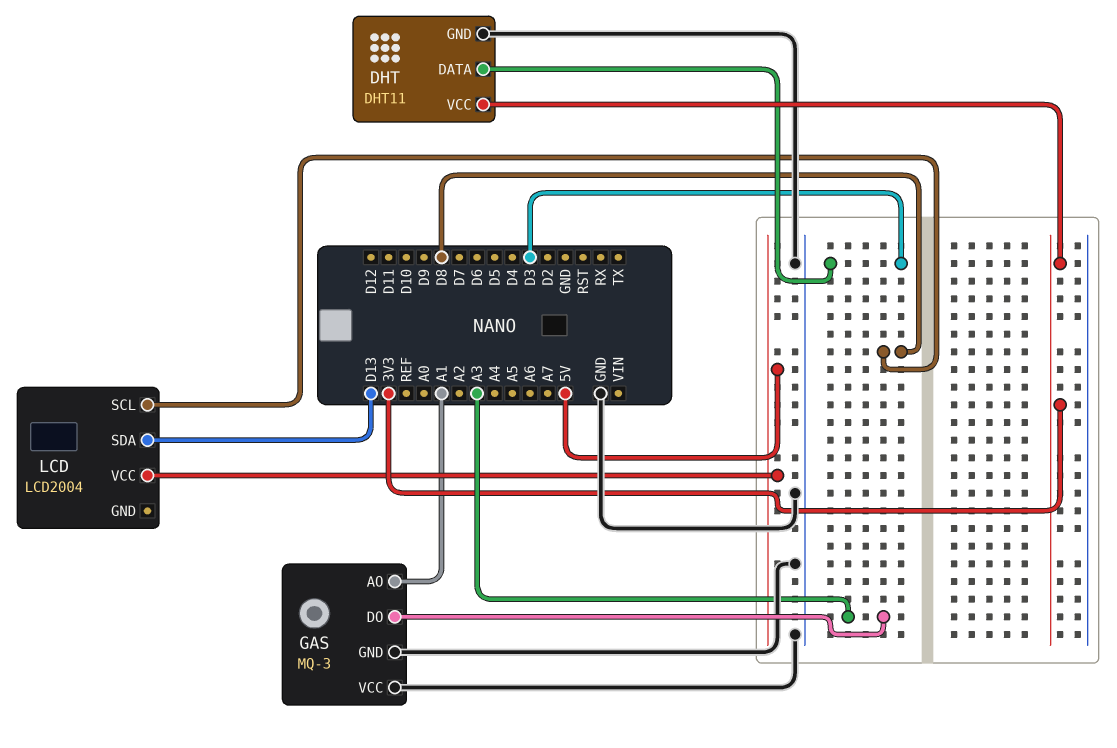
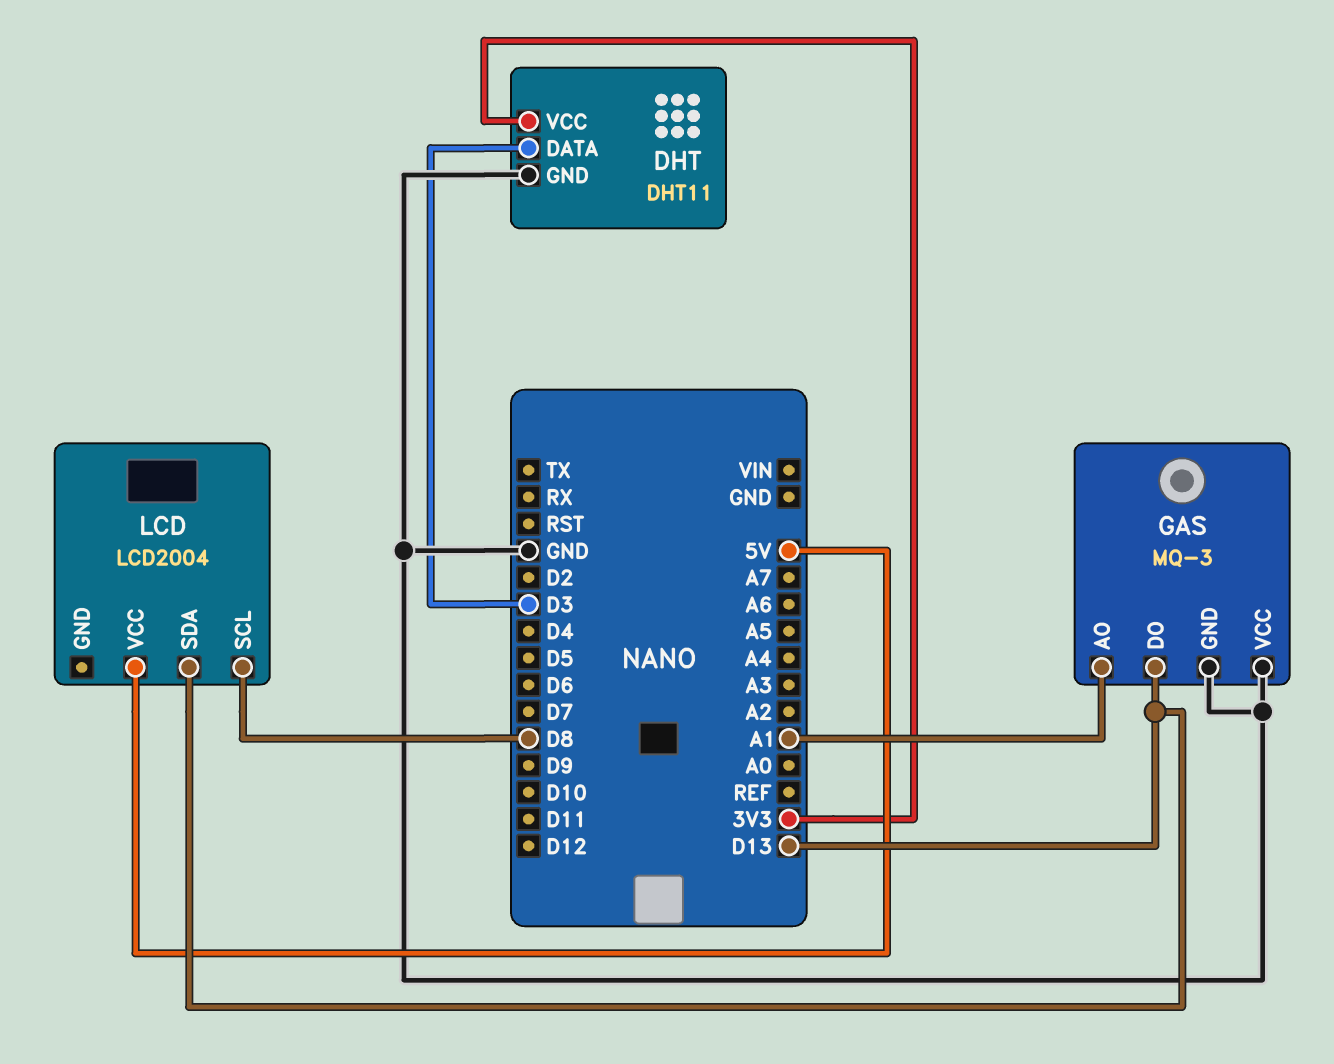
GAS pin DO: A3 -> D13

